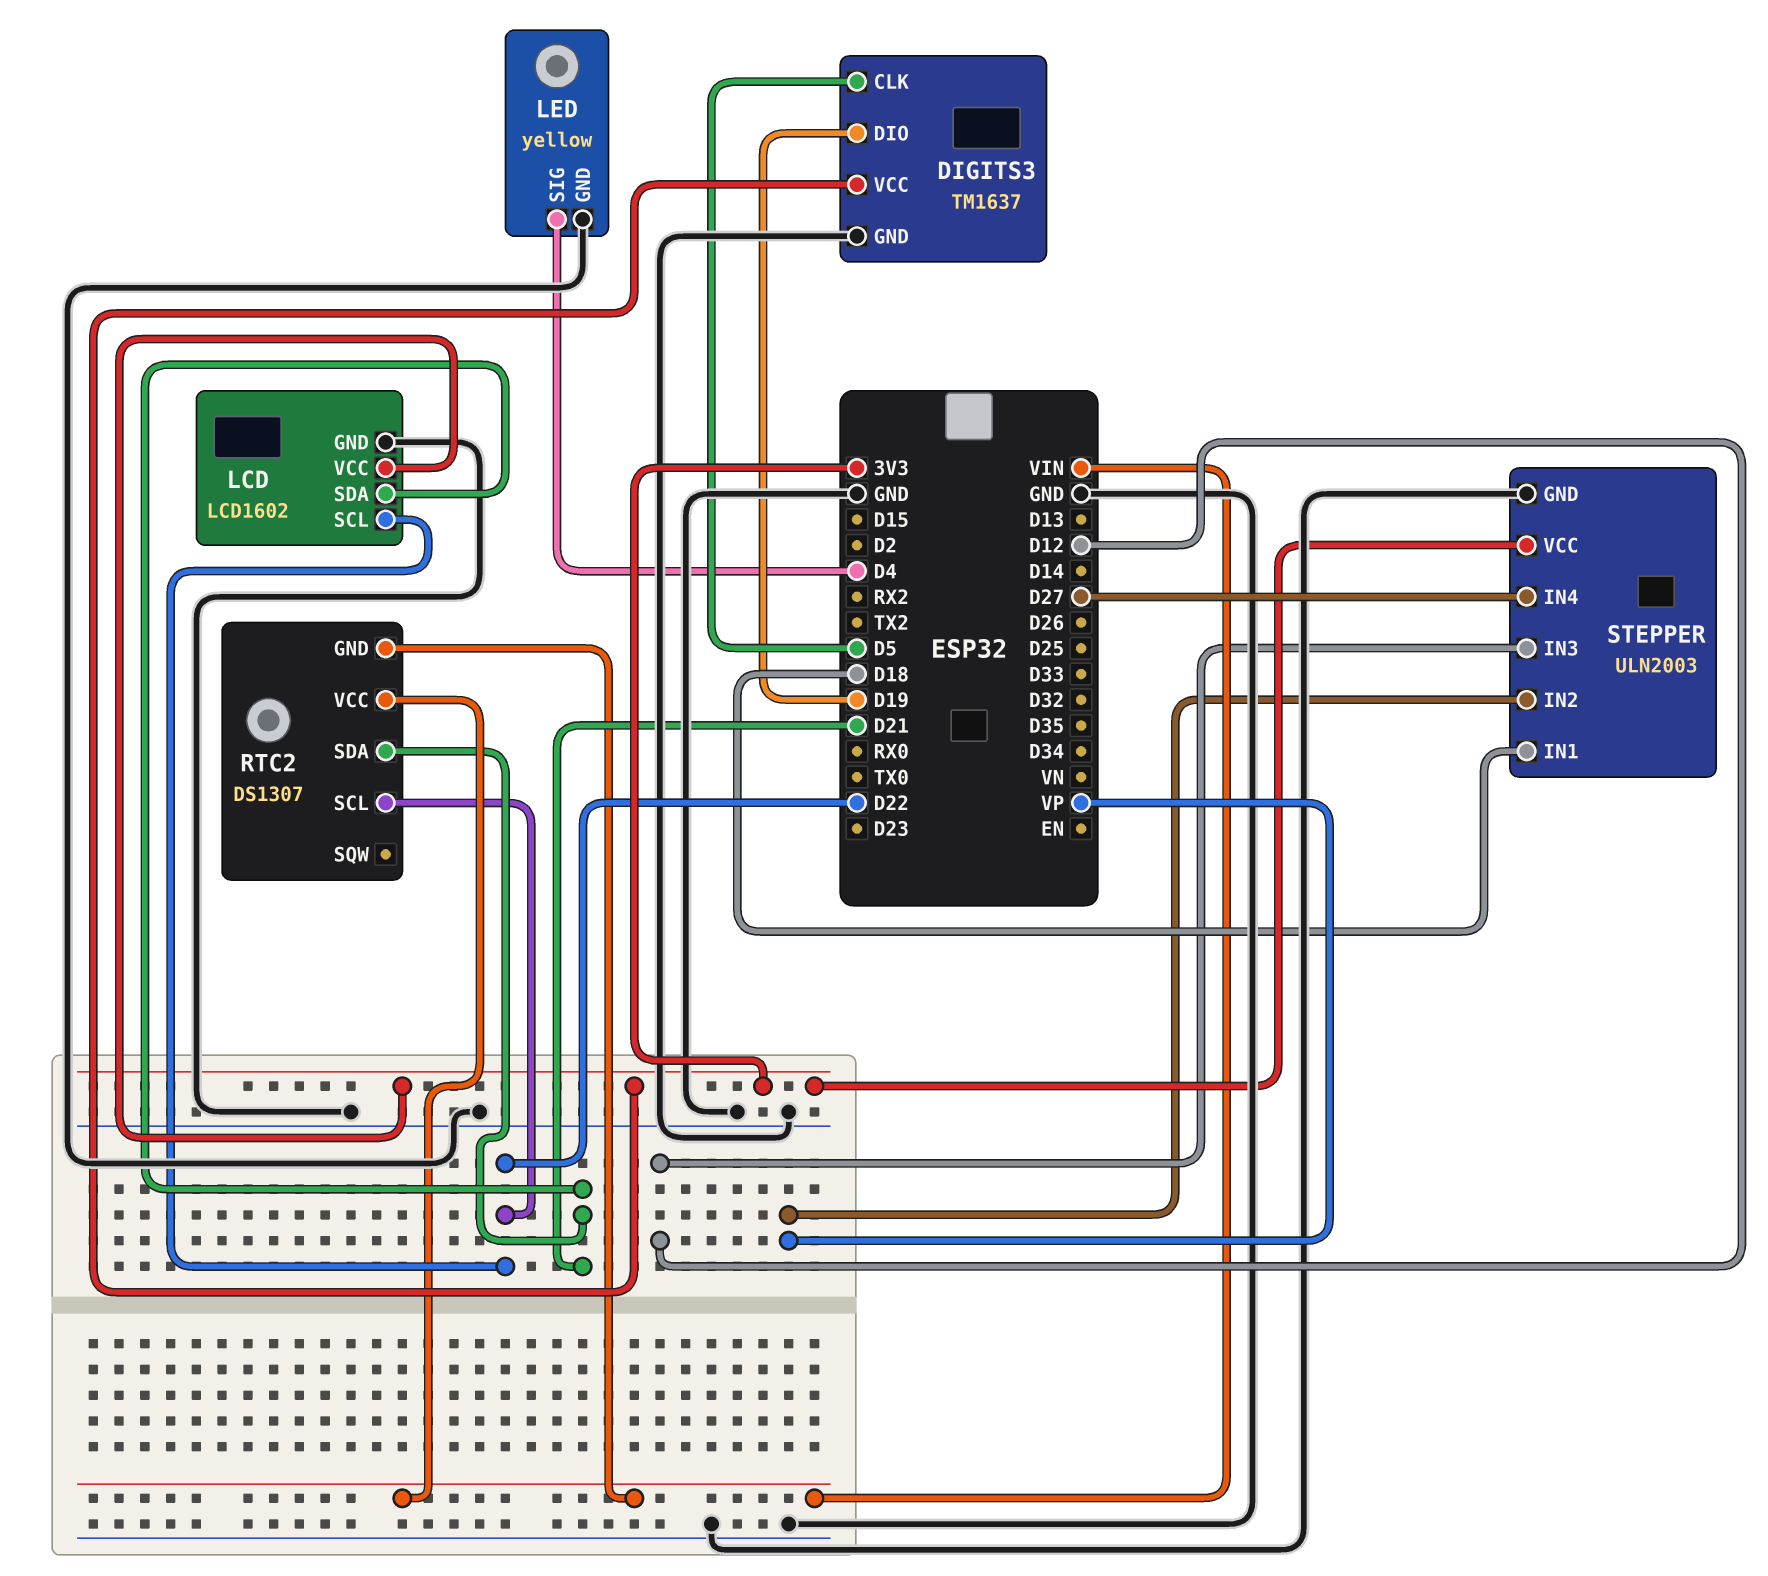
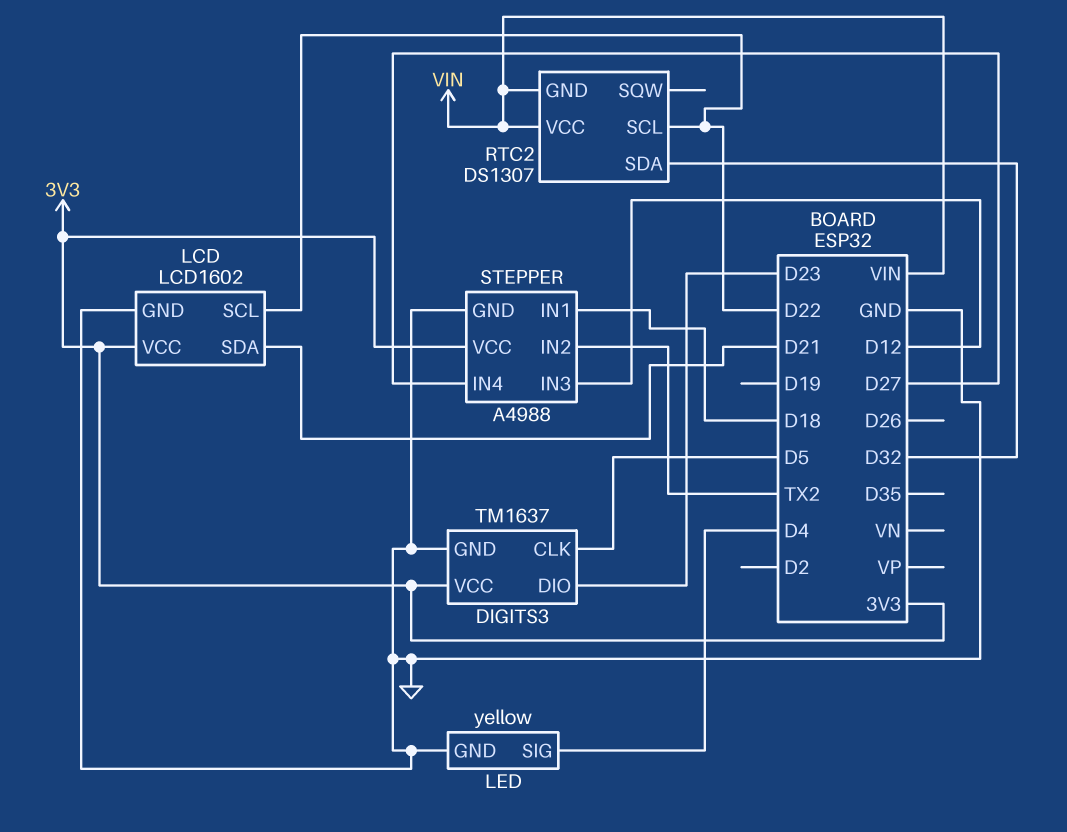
DIGITS3 pin DIO: D19 -> D23
RTC2 pin SDA: D21 -> D32
STEPPER: ULN2003 -> A4988
STEPPER pin IN2: VP -> TX2

